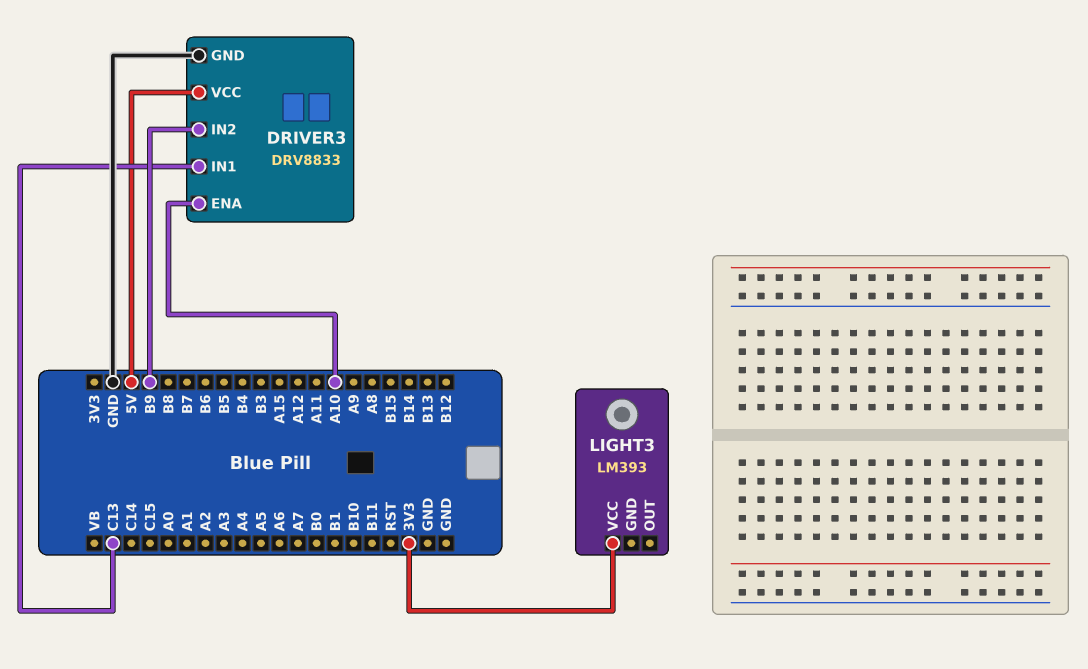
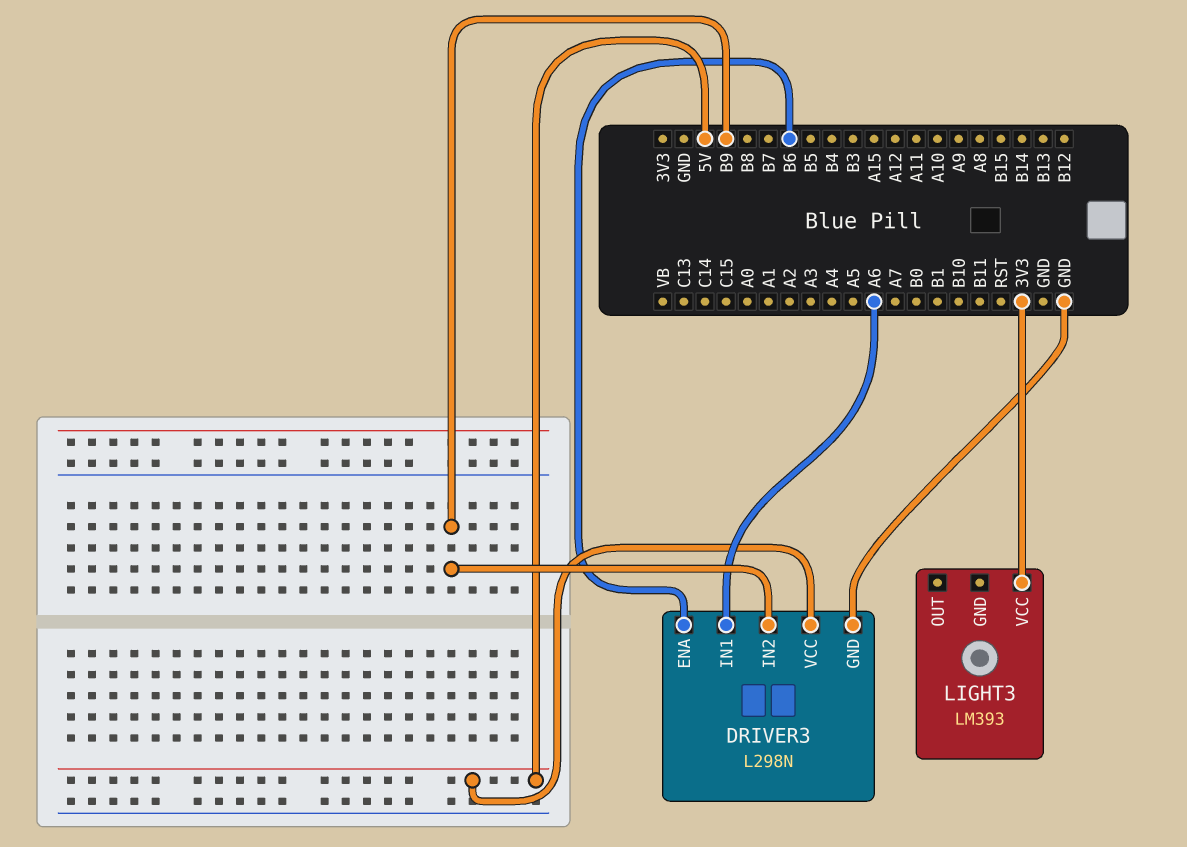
DRIVER3: DRV8833 -> L298N
DRIVER3 pin ENA: A10 -> B6
DRIVER3 pin IN1: C13 -> A6

